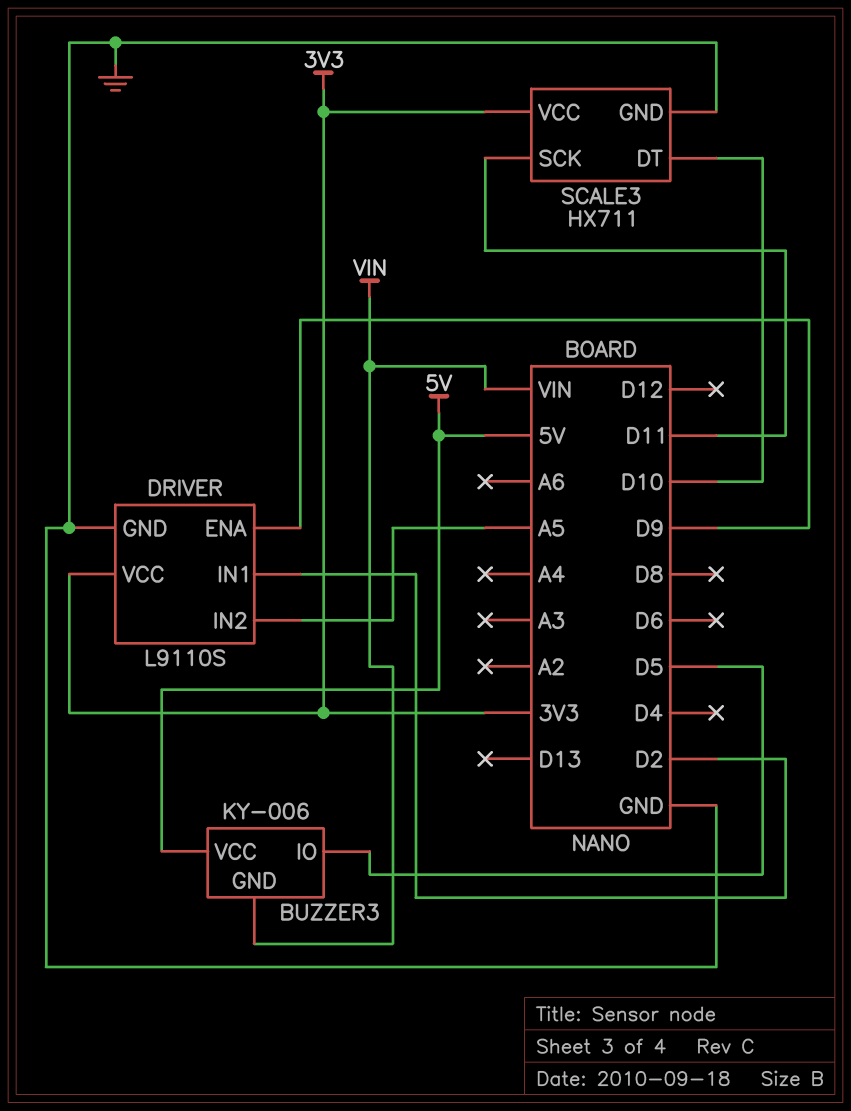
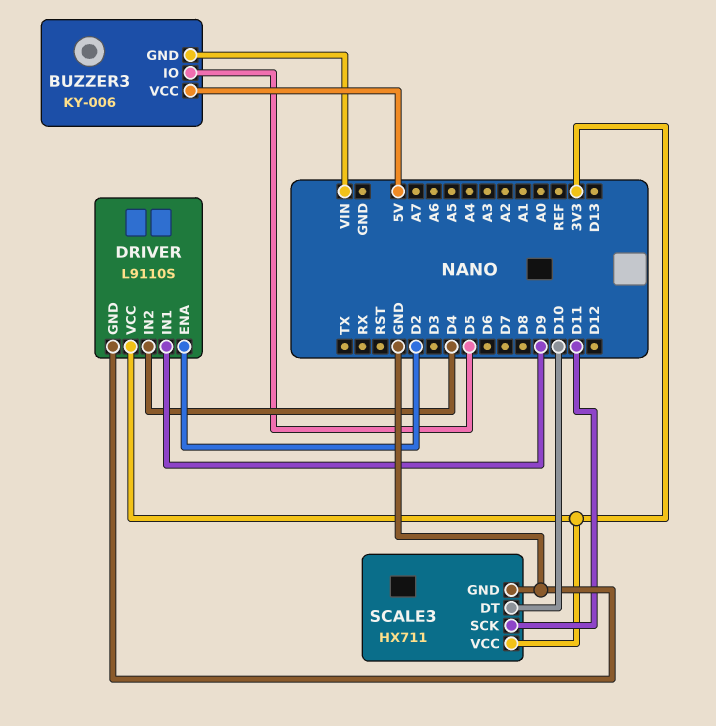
DRIVER pin ENA: D9 -> D2
DRIVER pin IN1: D2 -> D9
DRIVER pin IN2: A5 -> D4

